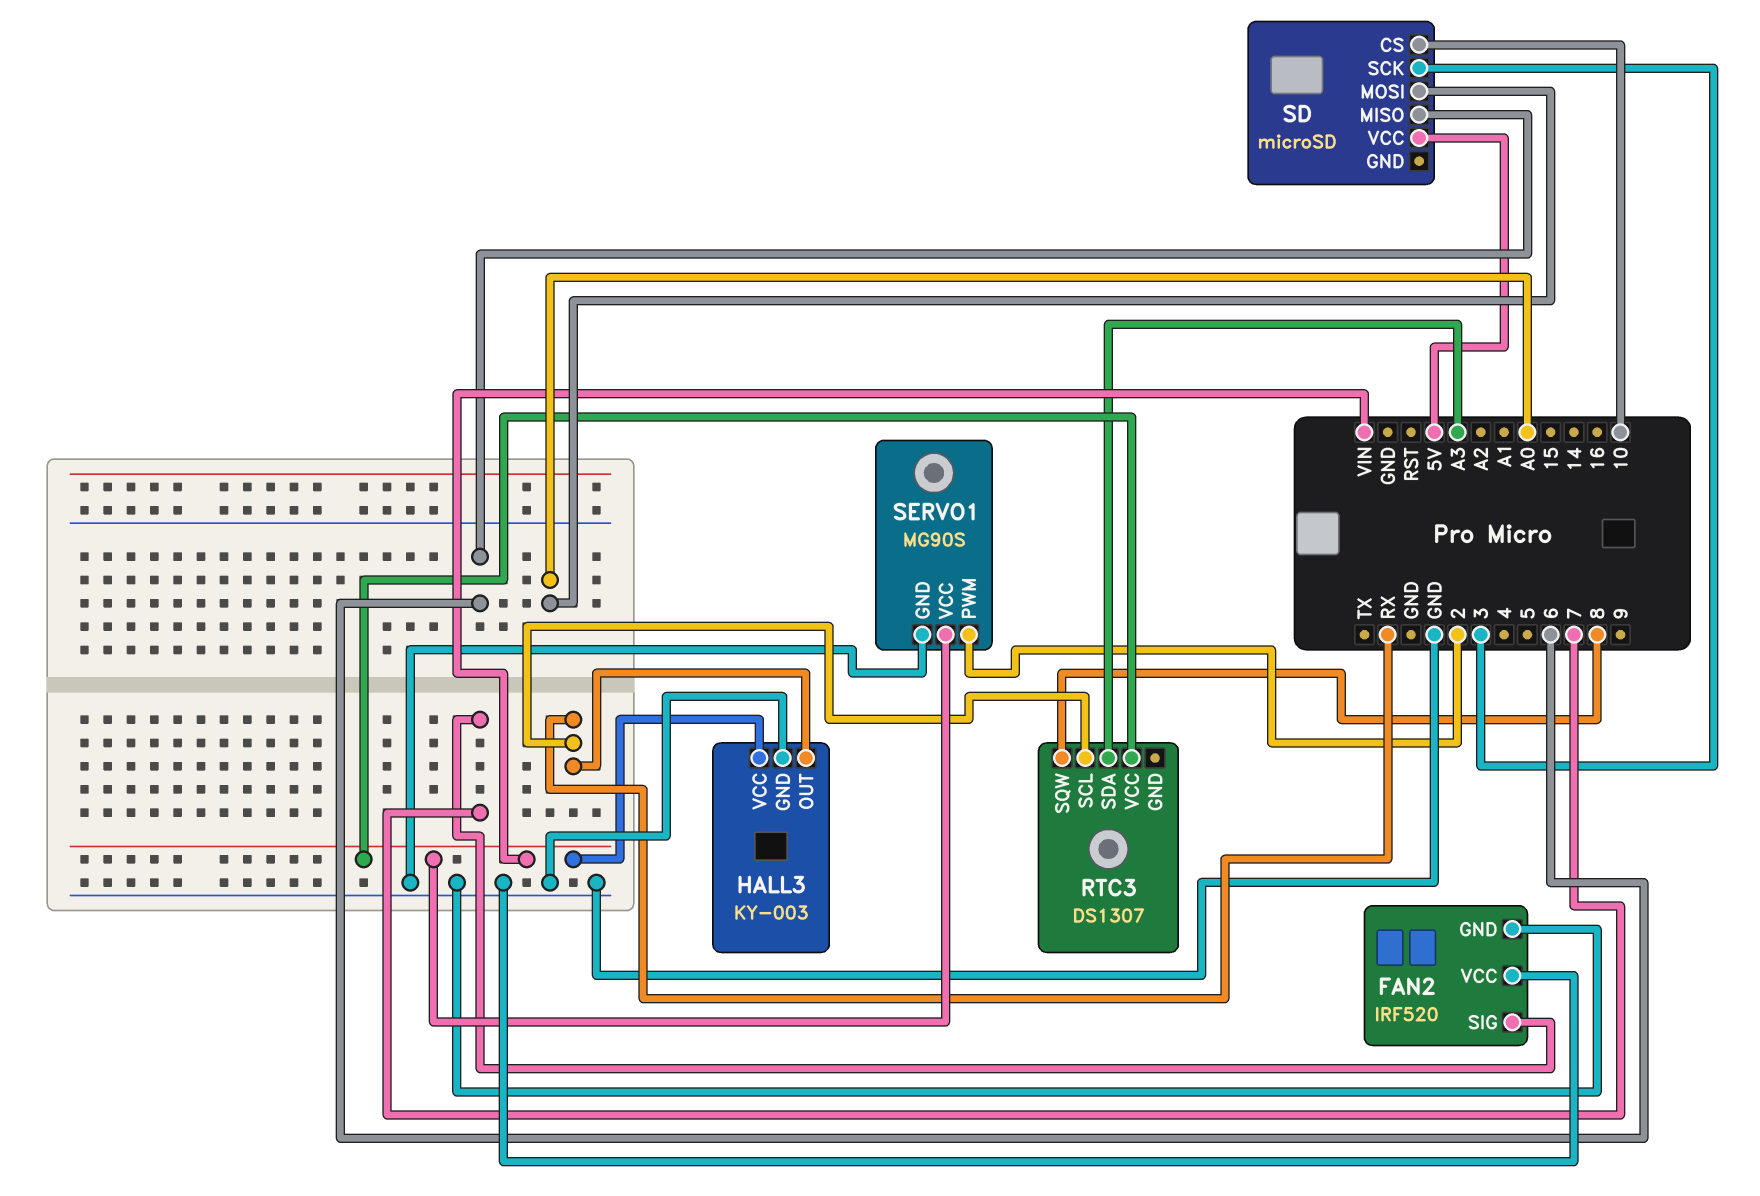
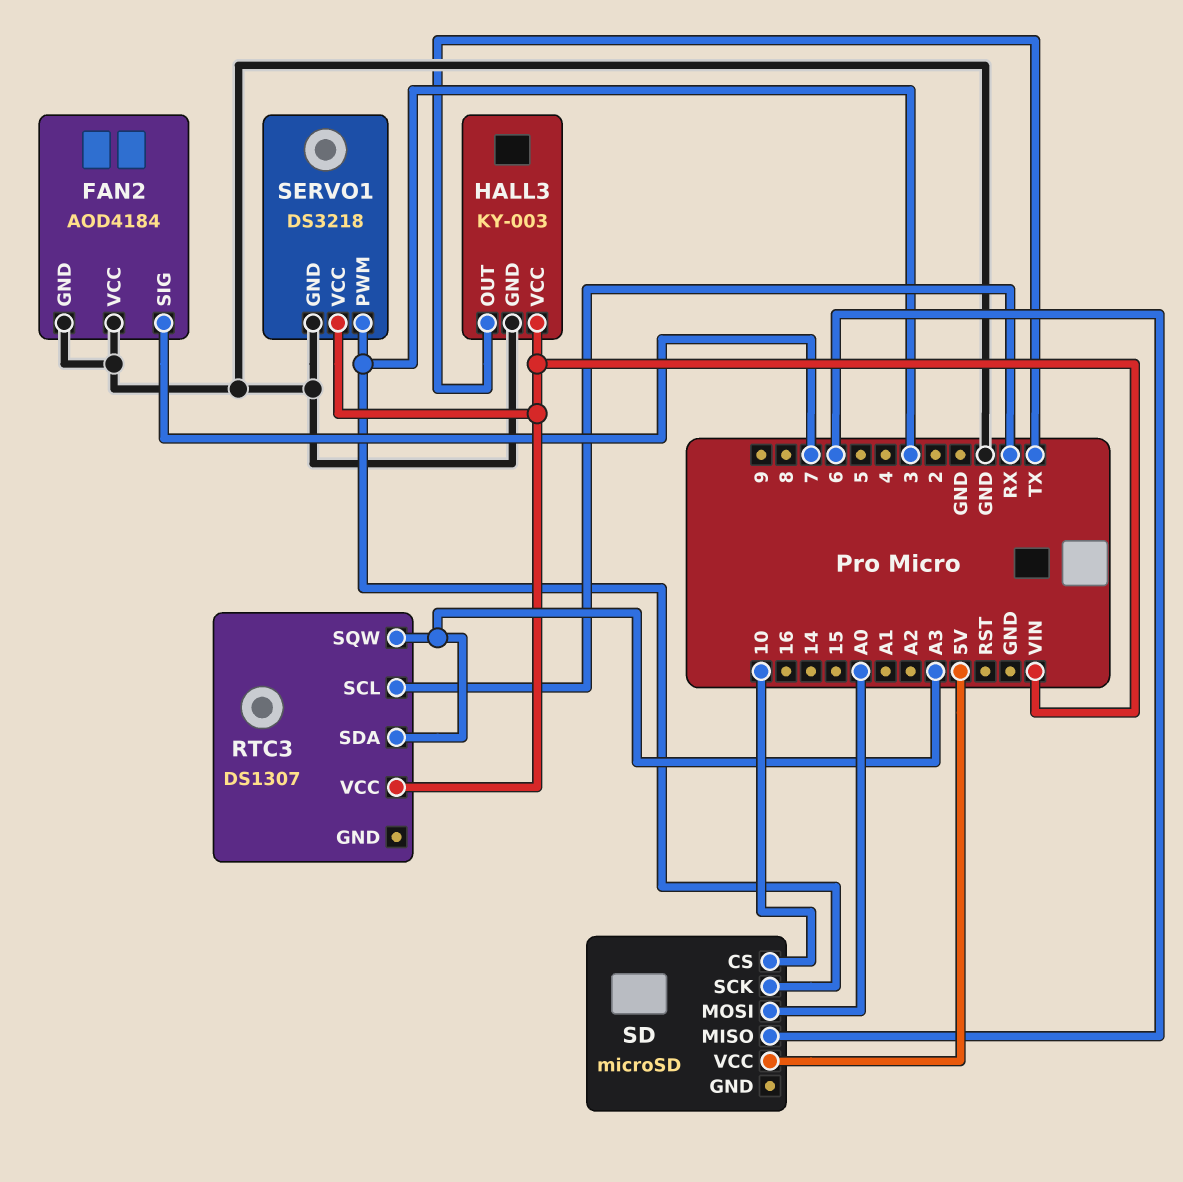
FAN2: IRF520 -> AOD4184
HALL3 pin OUT: RX -> TX
RTC3 pin SQW: 8 -> A3
SERVO1: MG90S -> DS3218
SERVO1 pin PWM: 2 -> 3

